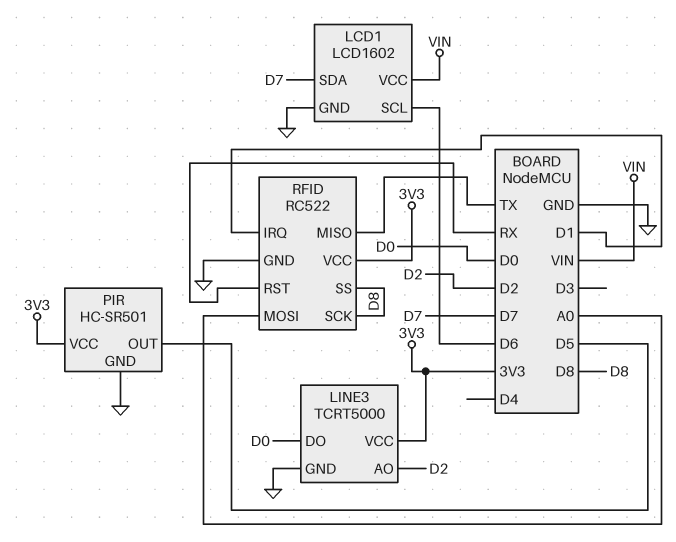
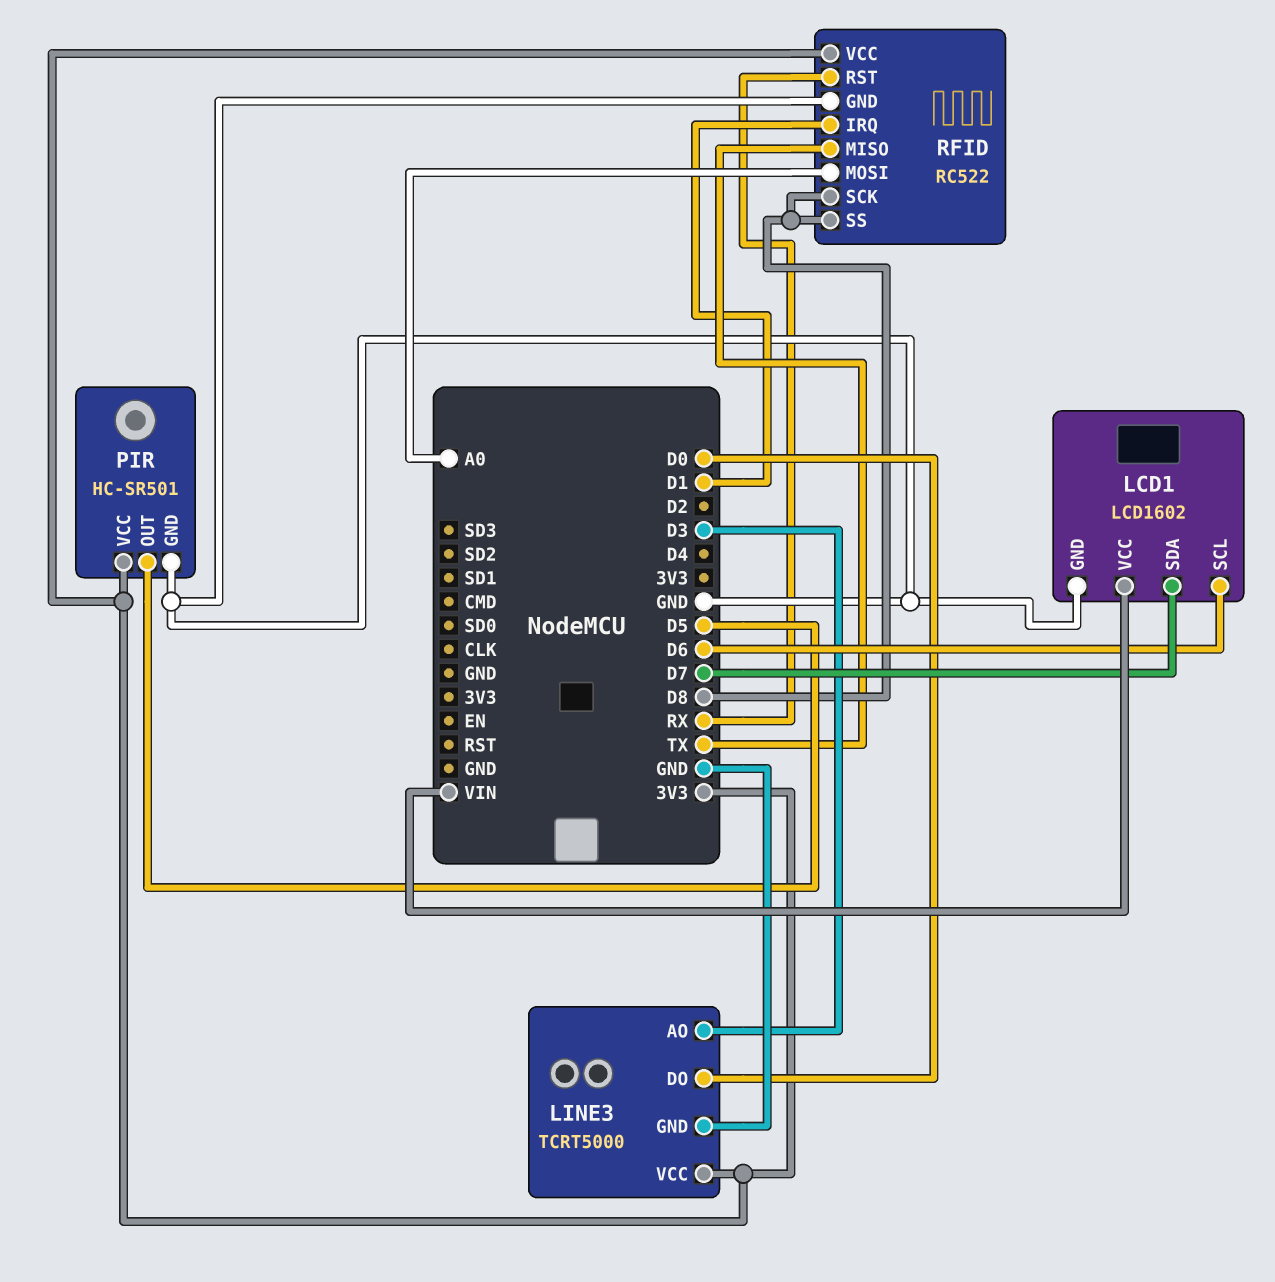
LINE3 pin AO: D2 -> D3

